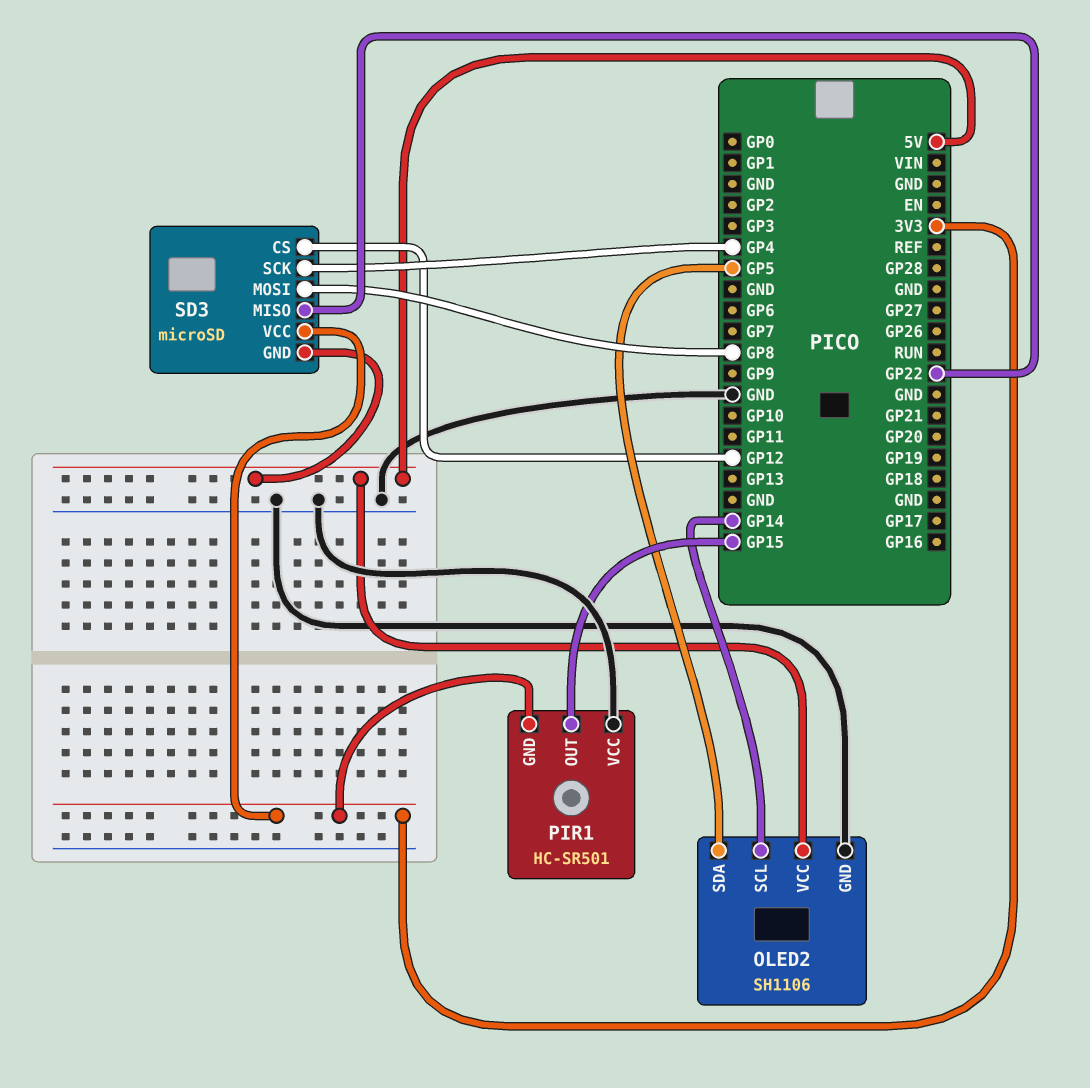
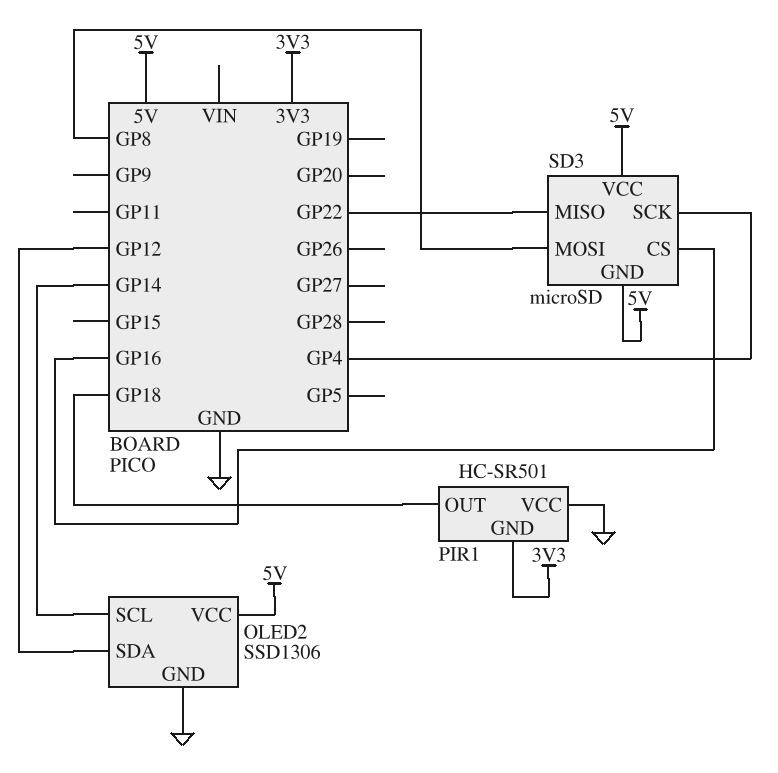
OLED2: SH1106 -> SSD1306
OLED2 pin SDA: GP5 -> GP12
PIR1 pin OUT: GP15 -> GP18
SD3 pin CS: GP12 -> GP16
SD3 pin VCC: 3V3 -> 5V

